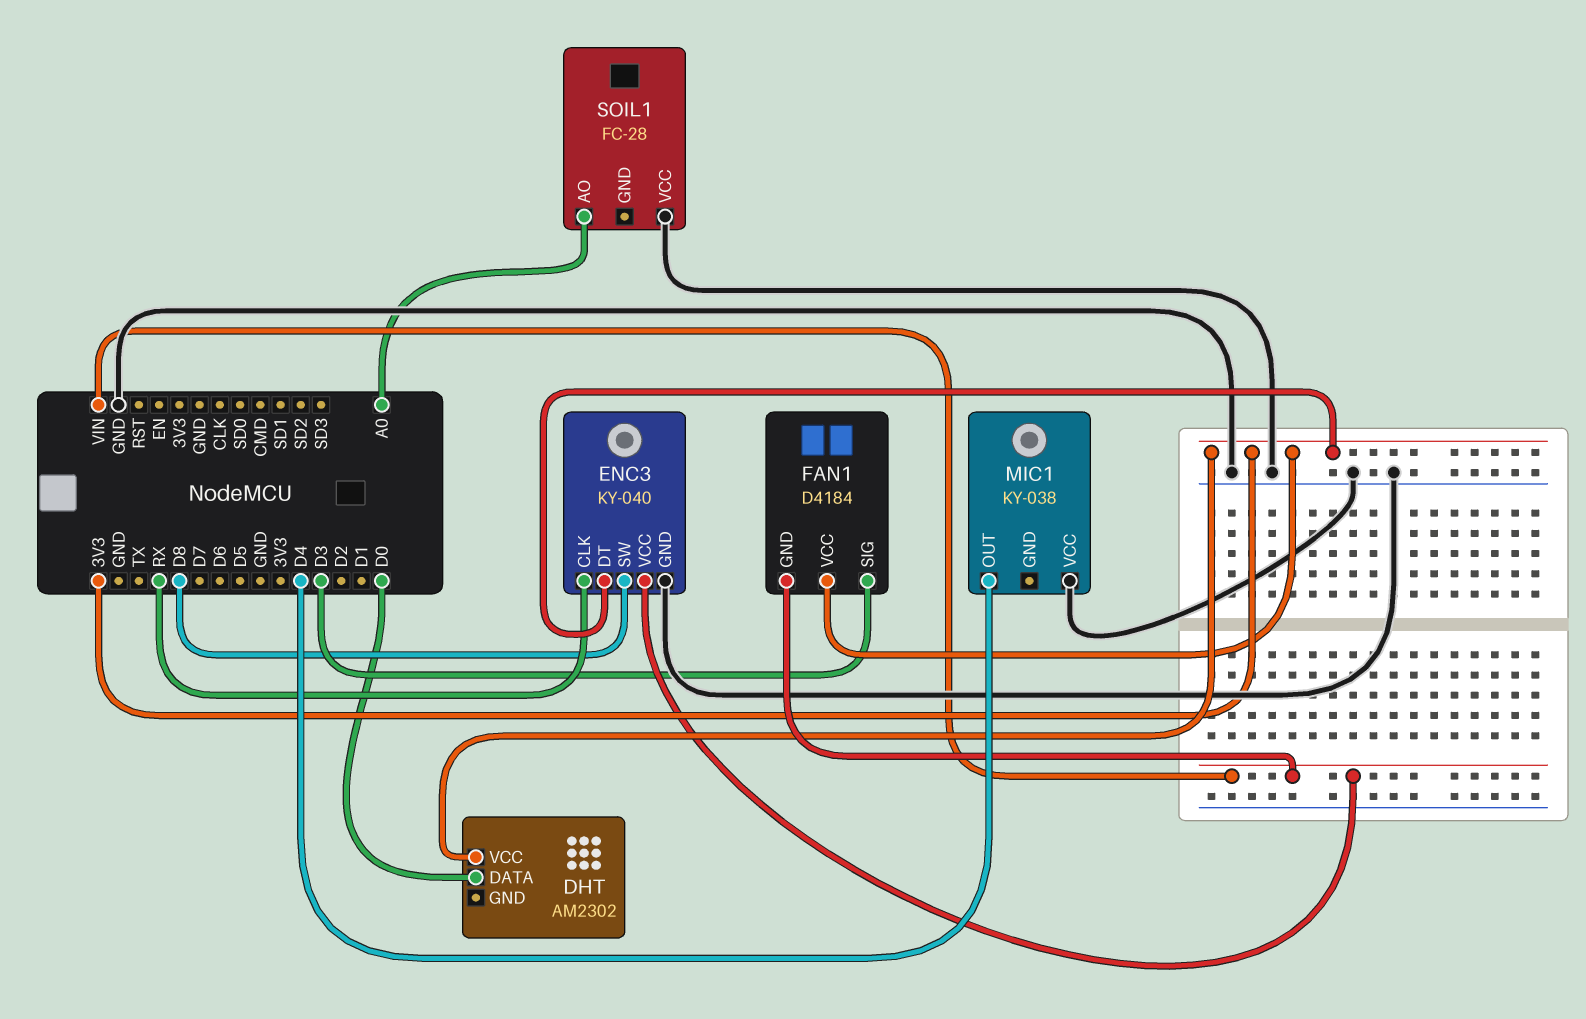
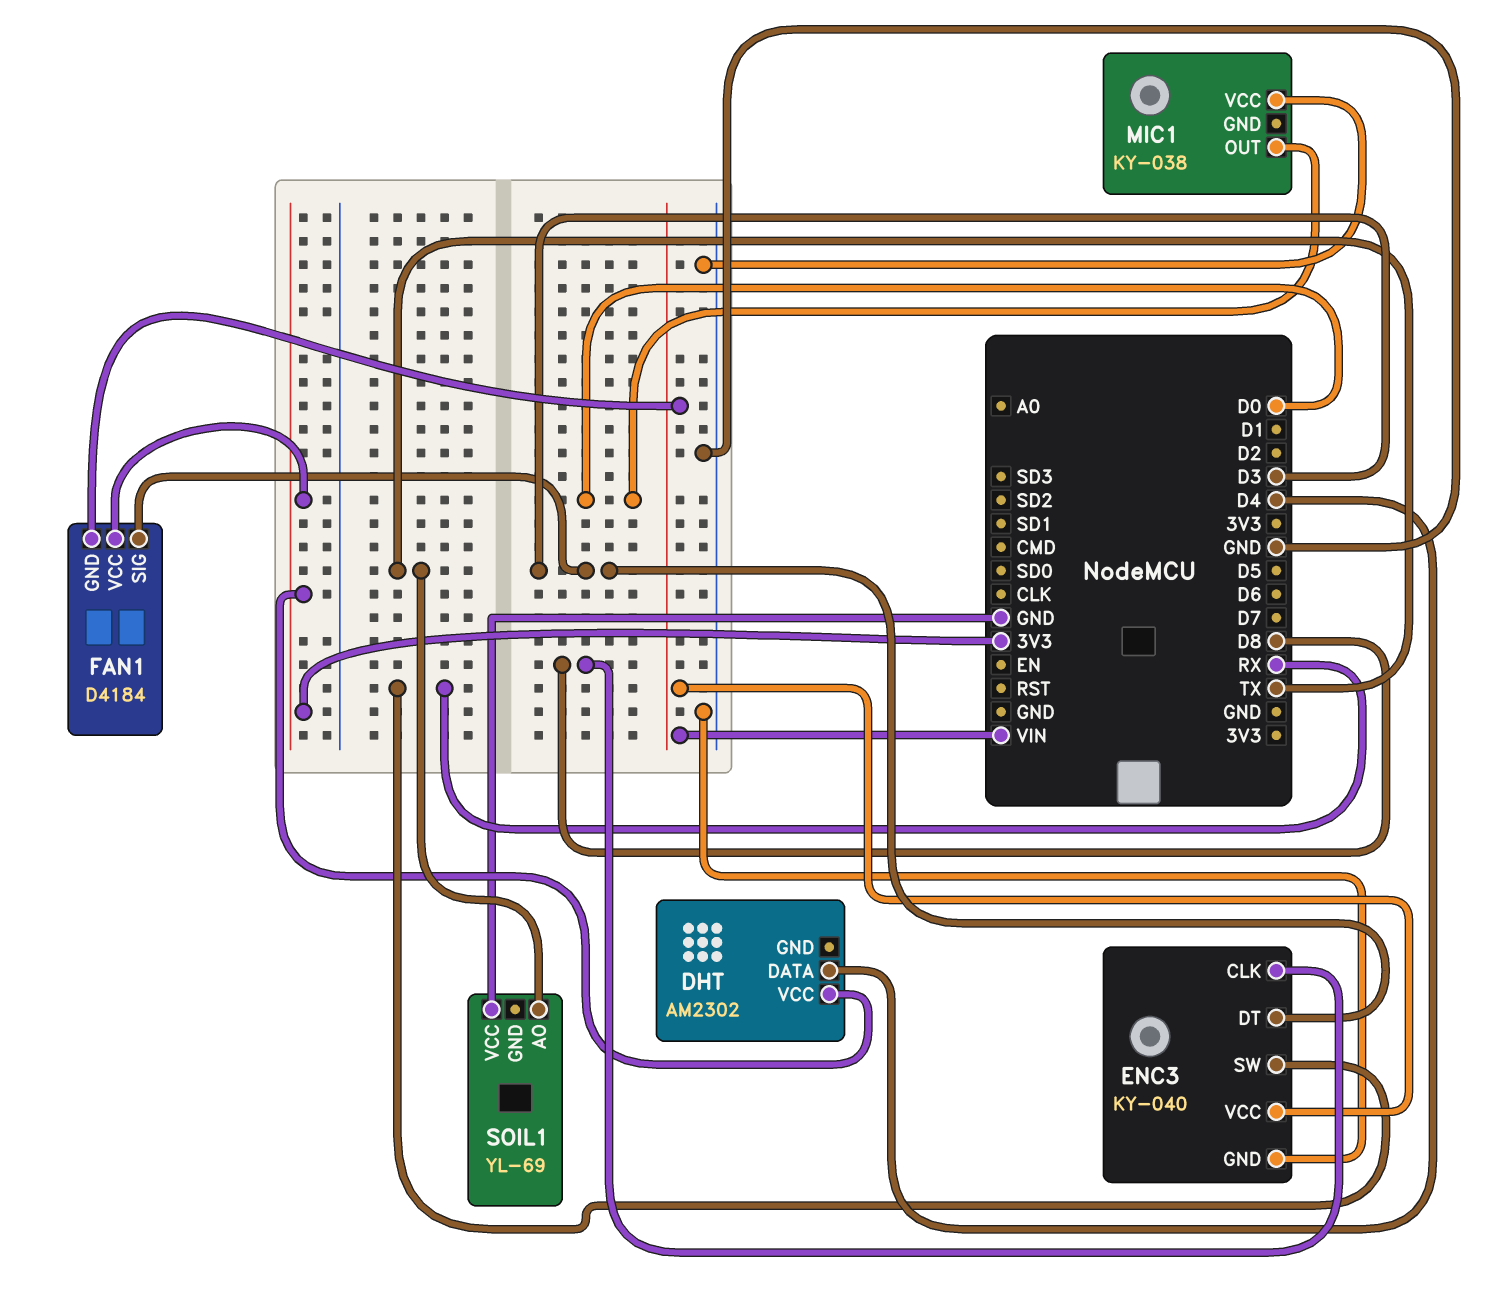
DHT pin DATA: D0 -> D4
ENC3 pin CLK: RX -> D8
ENC3 pin DT: 3V3 -> D3
ENC3 pin SW: D8 -> RX
MIC1 pin OUT: D4 -> D0
SOIL1: FC-28 -> YL-69
SOIL1 pin AO: A0 -> TX

